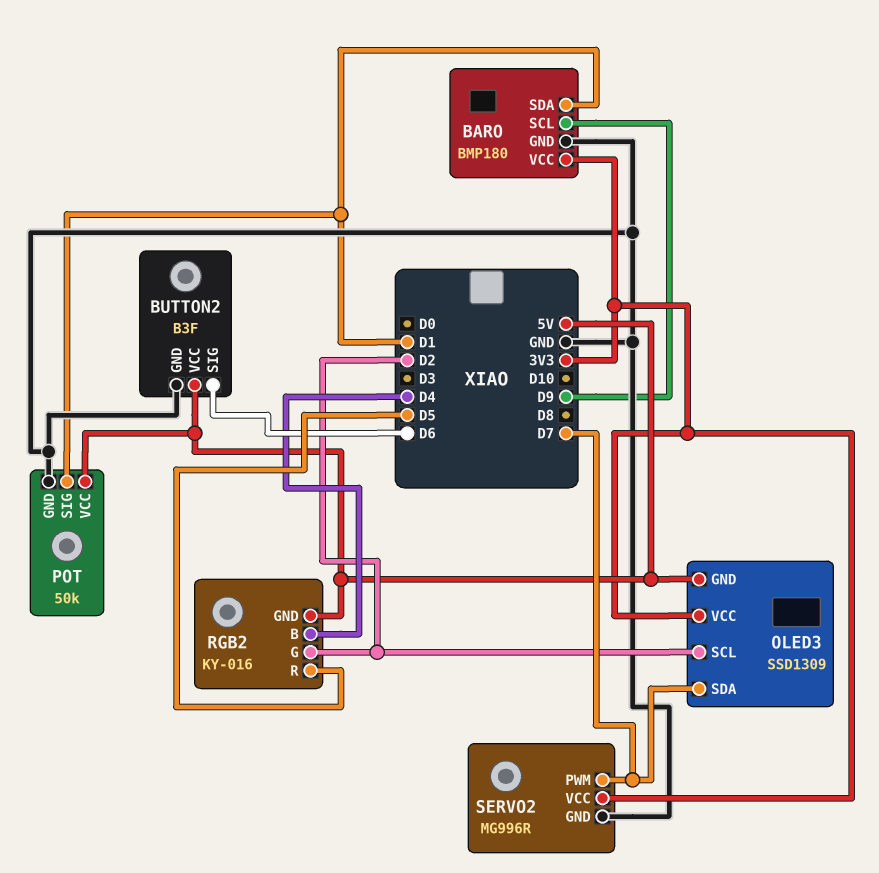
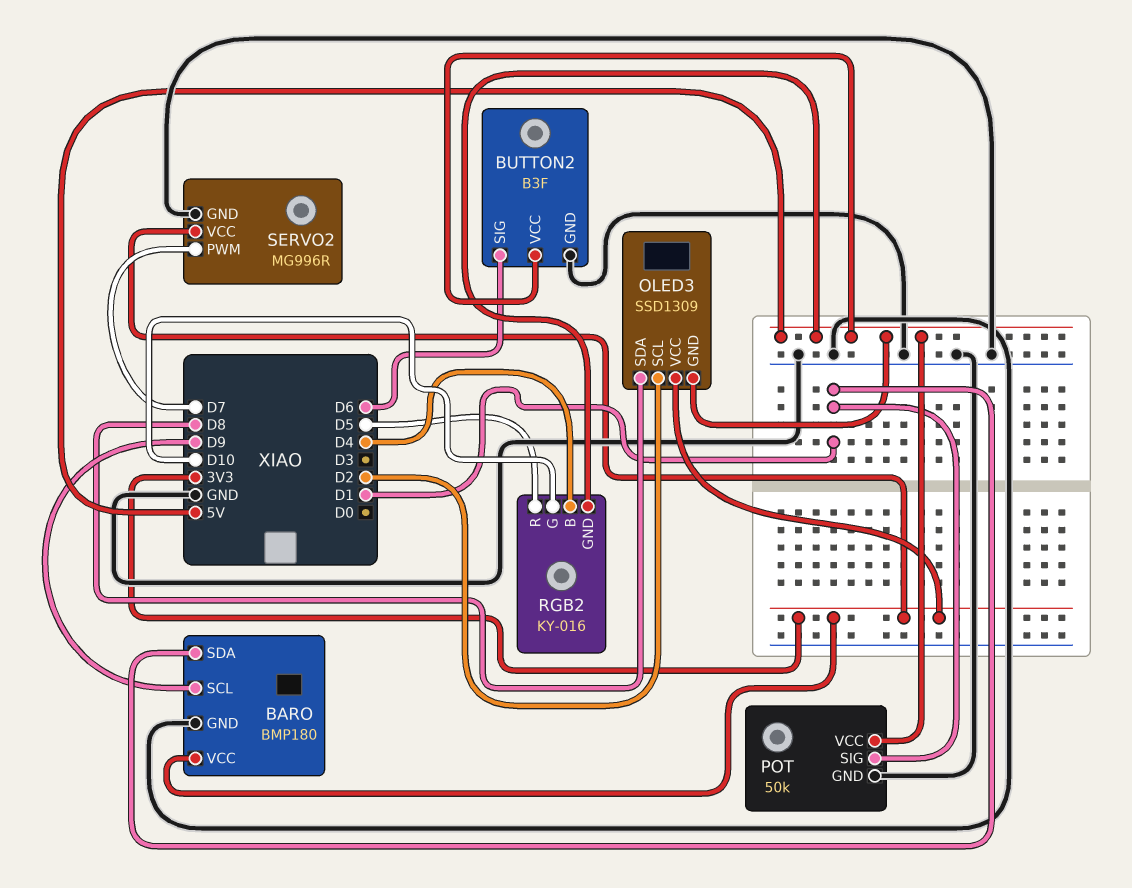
OLED3 pin SDA: D7 -> D8
RGB2 pin G: D2 -> D10

